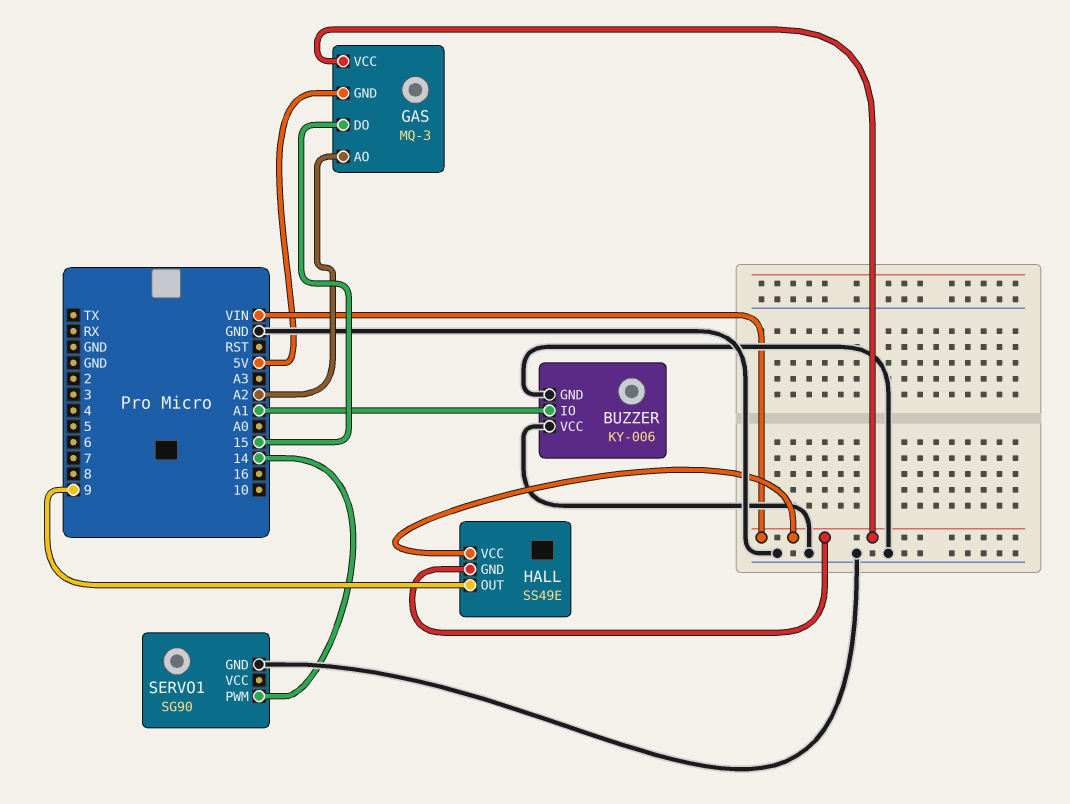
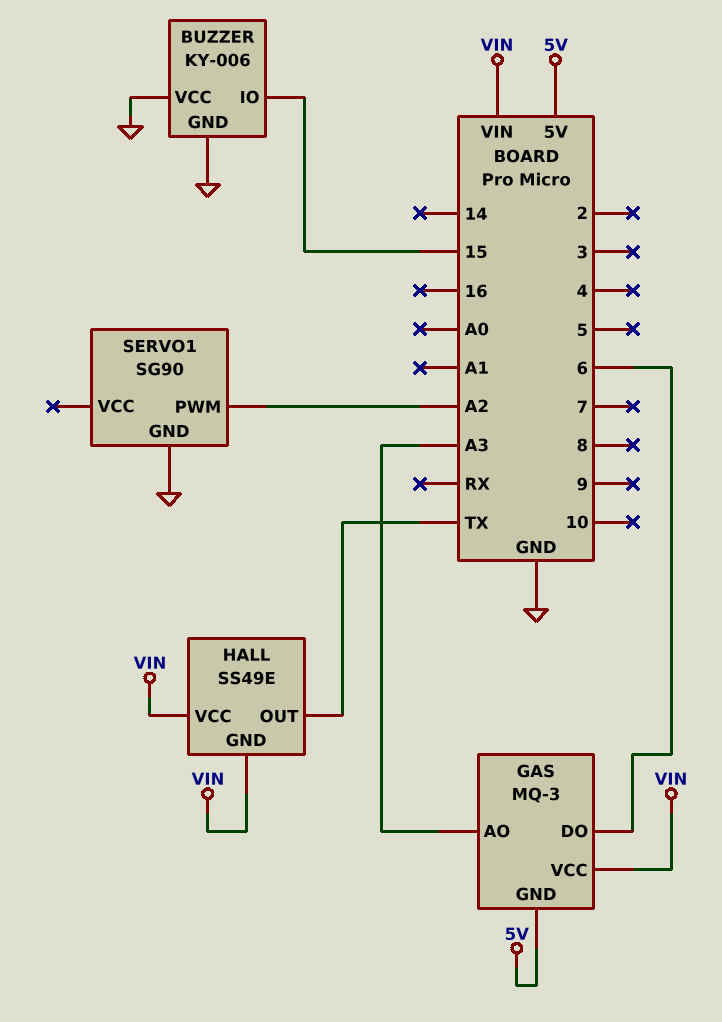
BUZZER pin IO: A1 -> 15
GAS pin AO: A2 -> A3
GAS pin DO: 15 -> 6
HALL pin OUT: 9 -> TX
SERVO1 pin PWM: 14 -> A2

